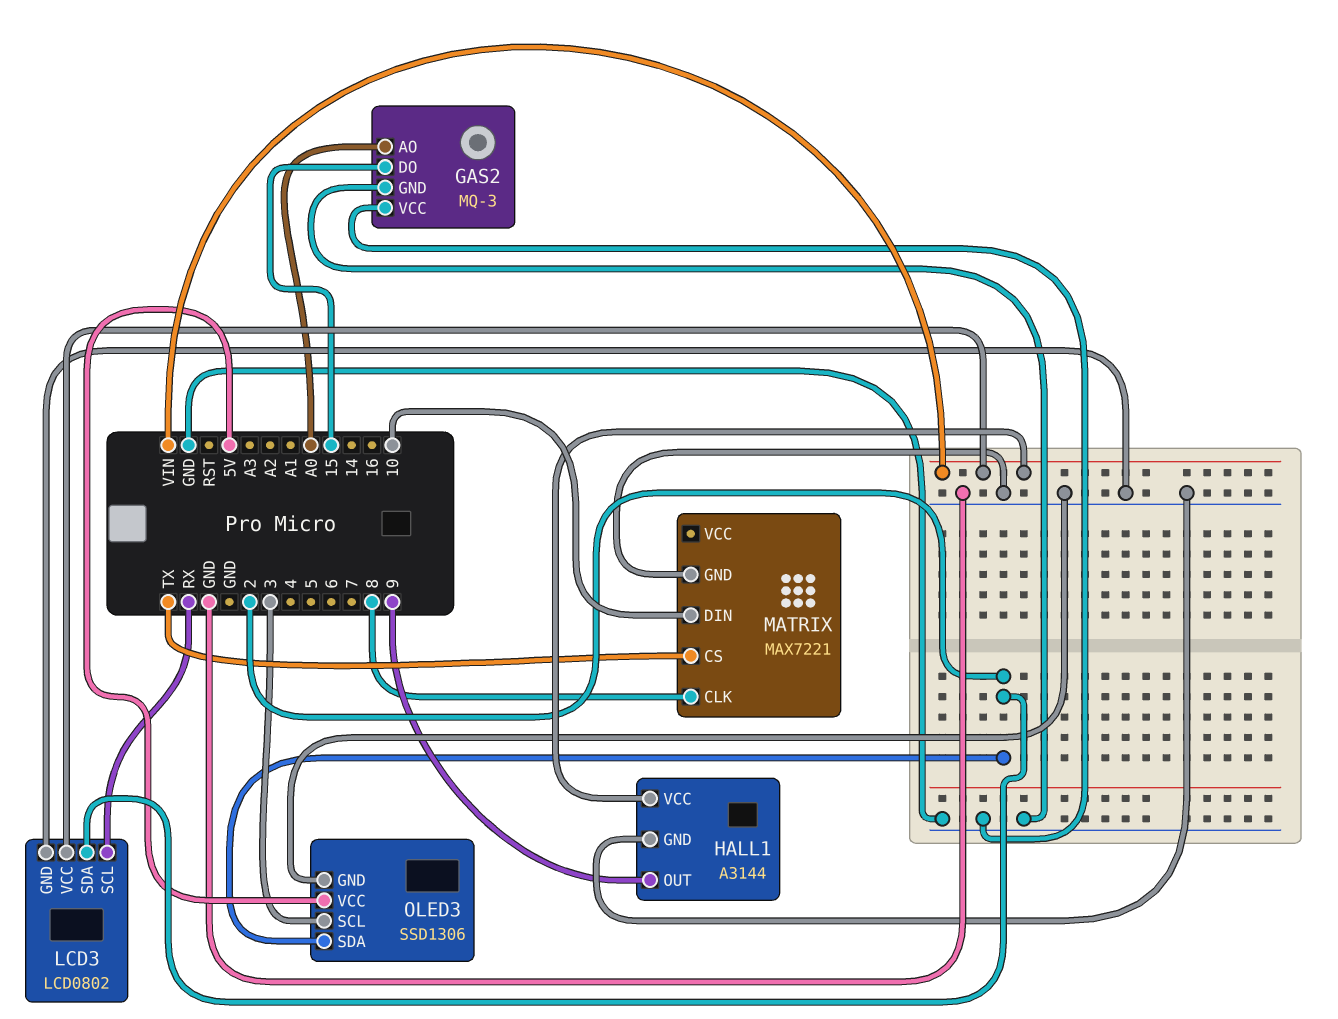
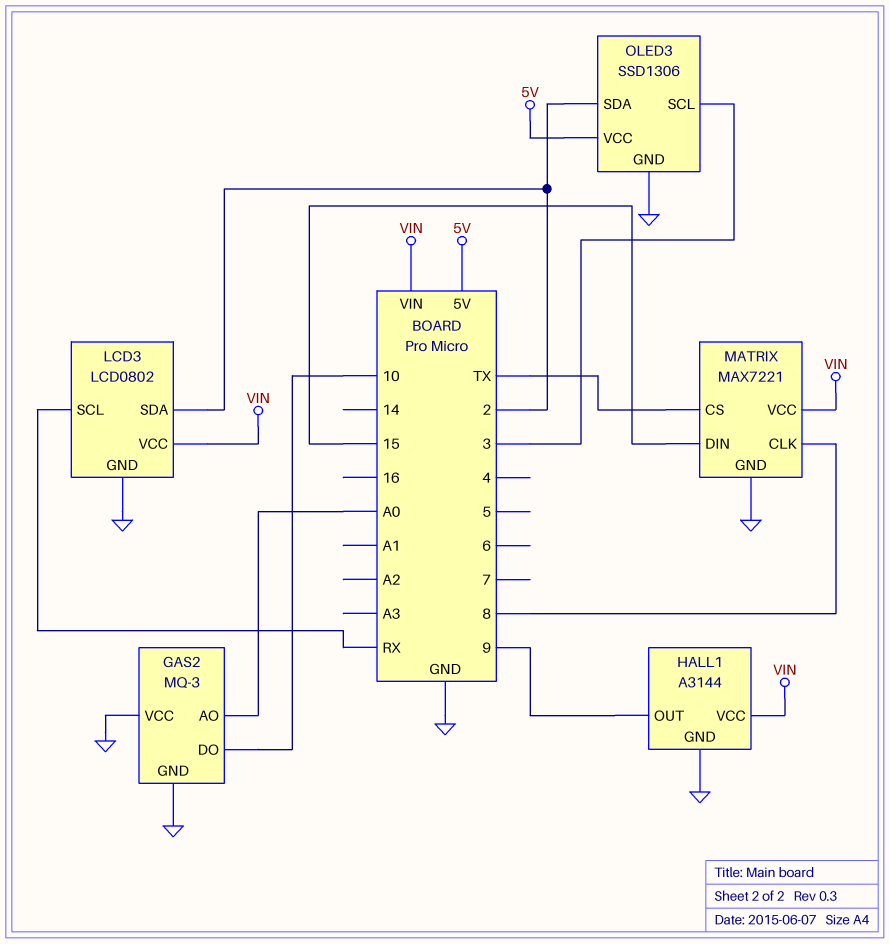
GAS2 pin DO: 15 -> 10
MATRIX pin DIN: 10 -> 15
MATRIX pin VCC: none -> VIN

